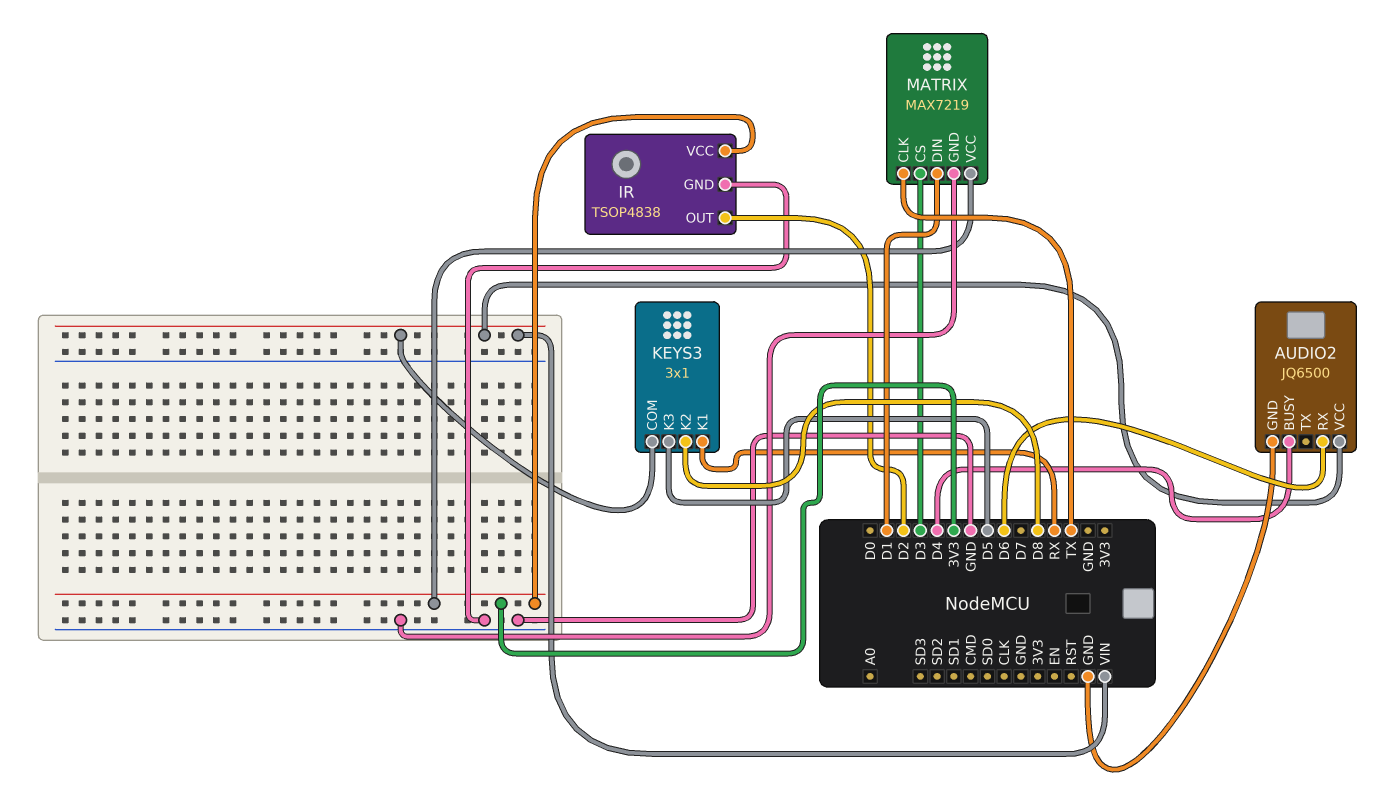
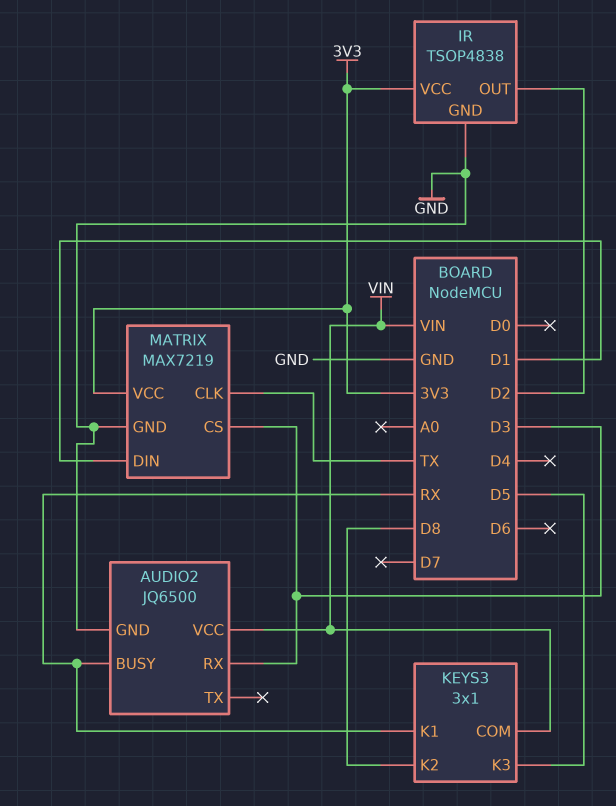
AUDIO2 pin BUSY: D4 -> RX
AUDIO2 pin RX: D6 -> D3

